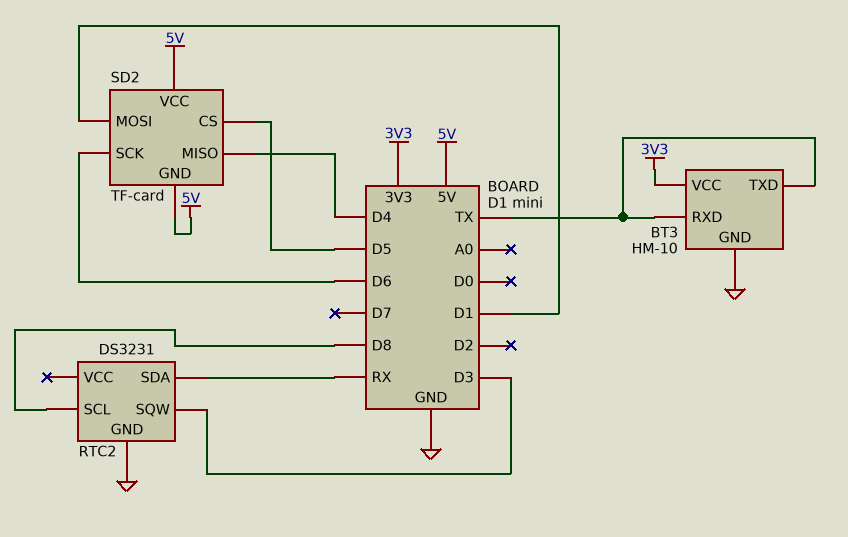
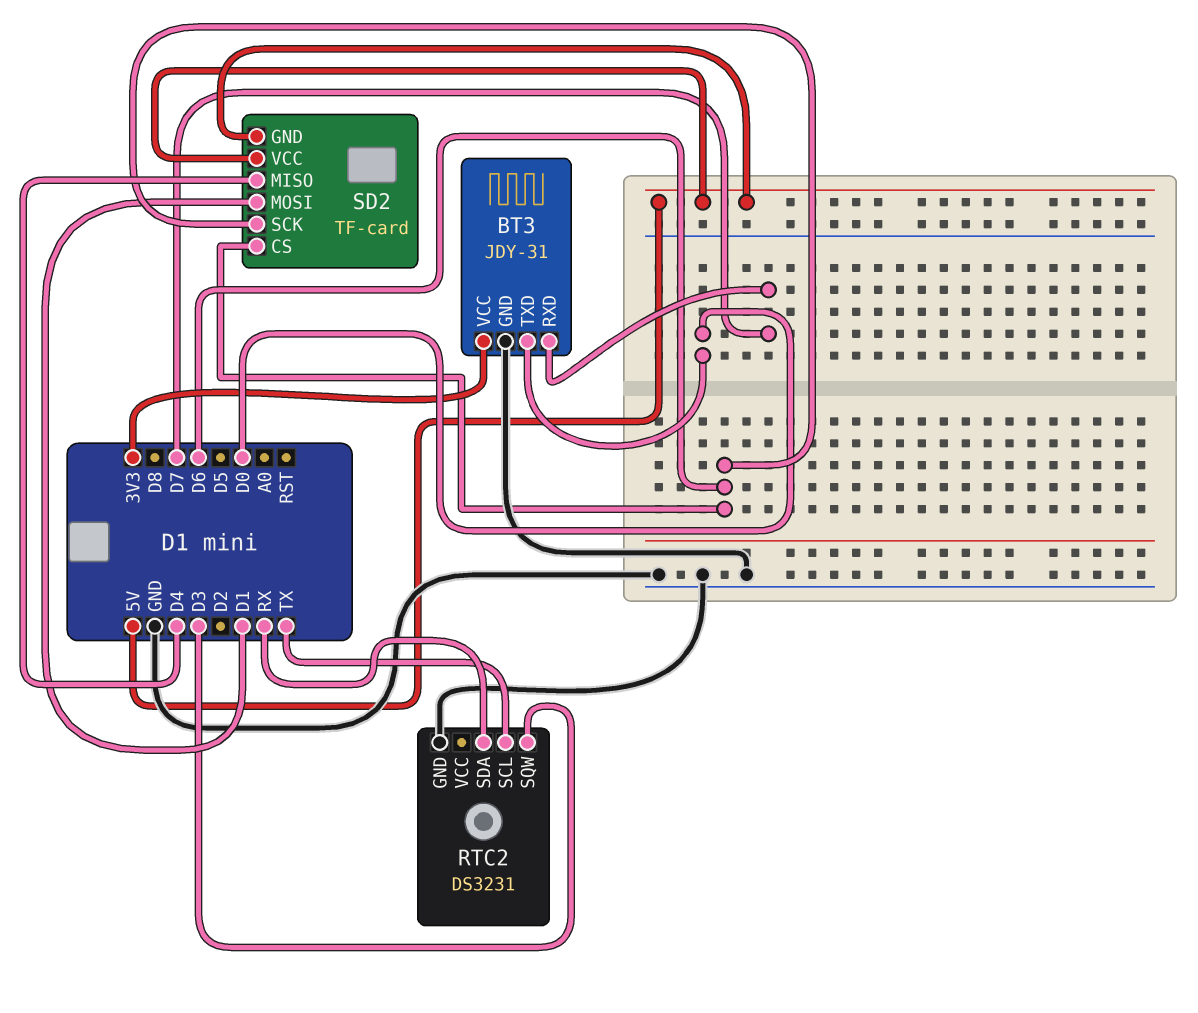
BT3: HM-10 -> JDY-31
BT3 pin RXD: TX -> D7
BT3 pin TXD: TX -> D0
RTC2 pin SCL: D8 -> TX
SD2 pin CS: D5 -> D6

